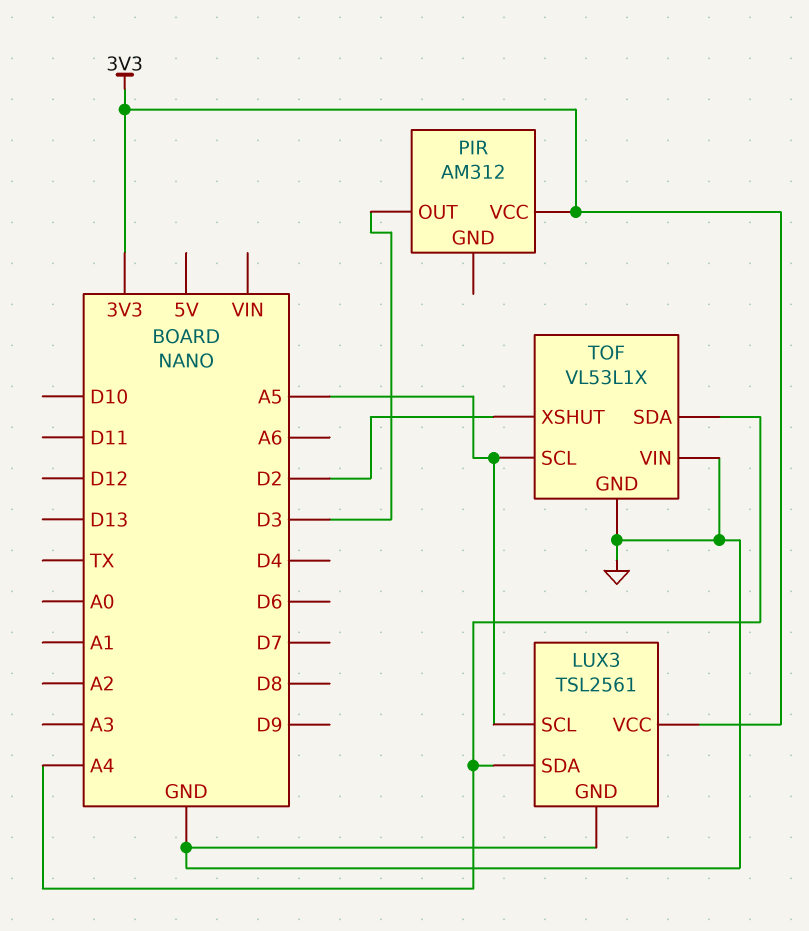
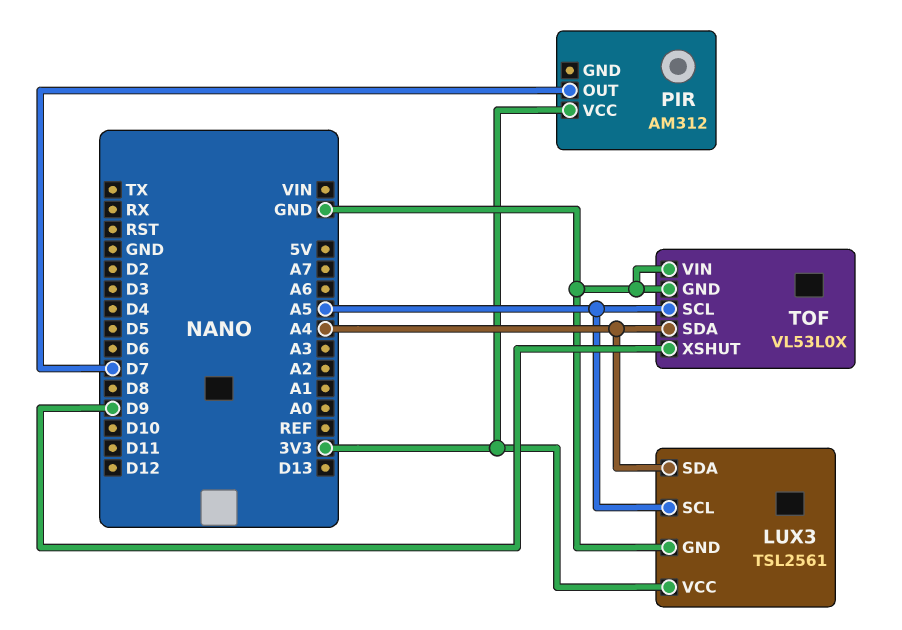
PIR pin OUT: D3 -> D7
TOF: VL53L1X -> VL53L0X
TOF pin XSHUT: D2 -> D9

